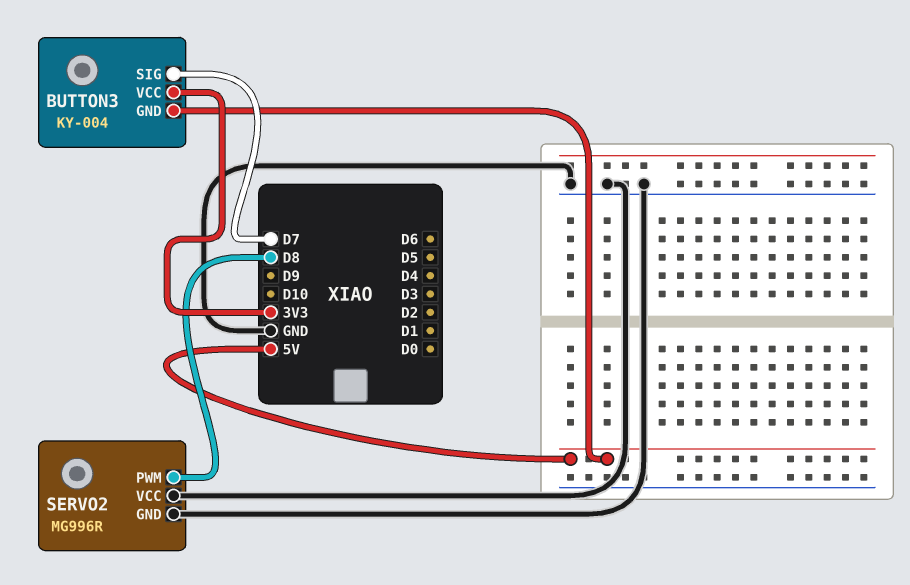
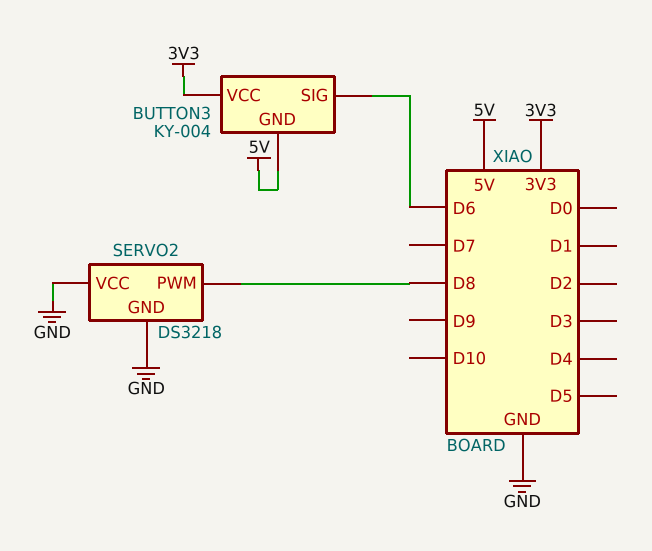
BUTTON3 pin SIG: D7 -> D6
SERVO2: MG996R -> DS3218

